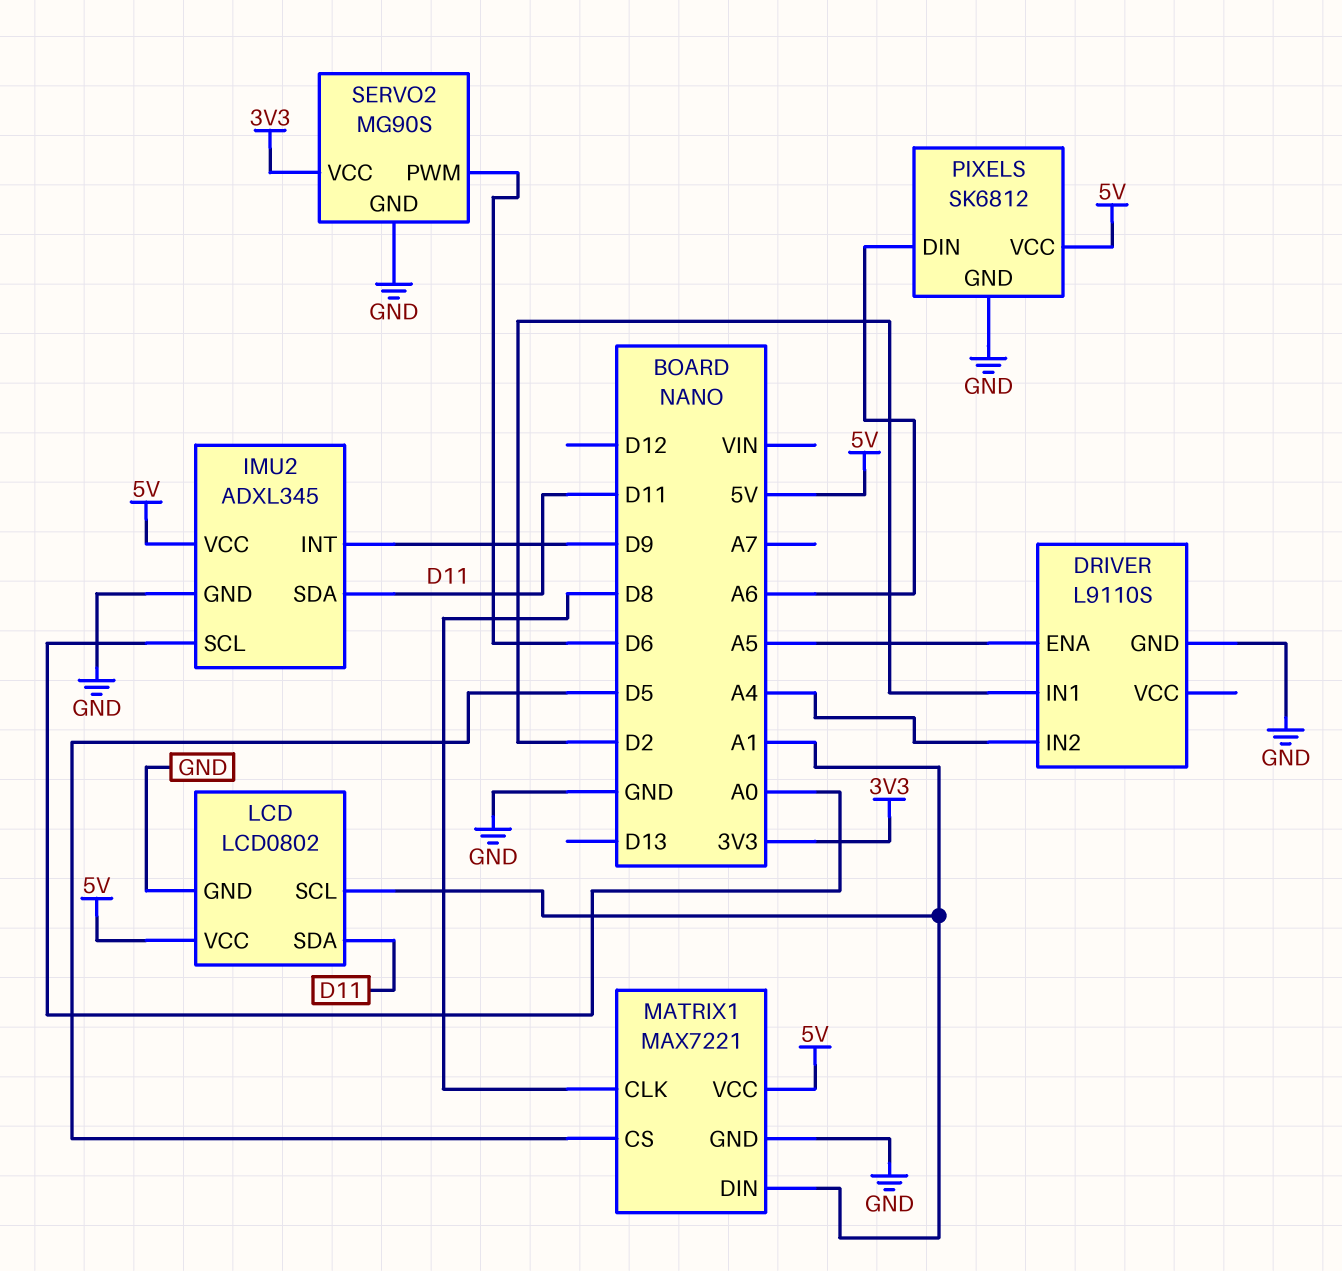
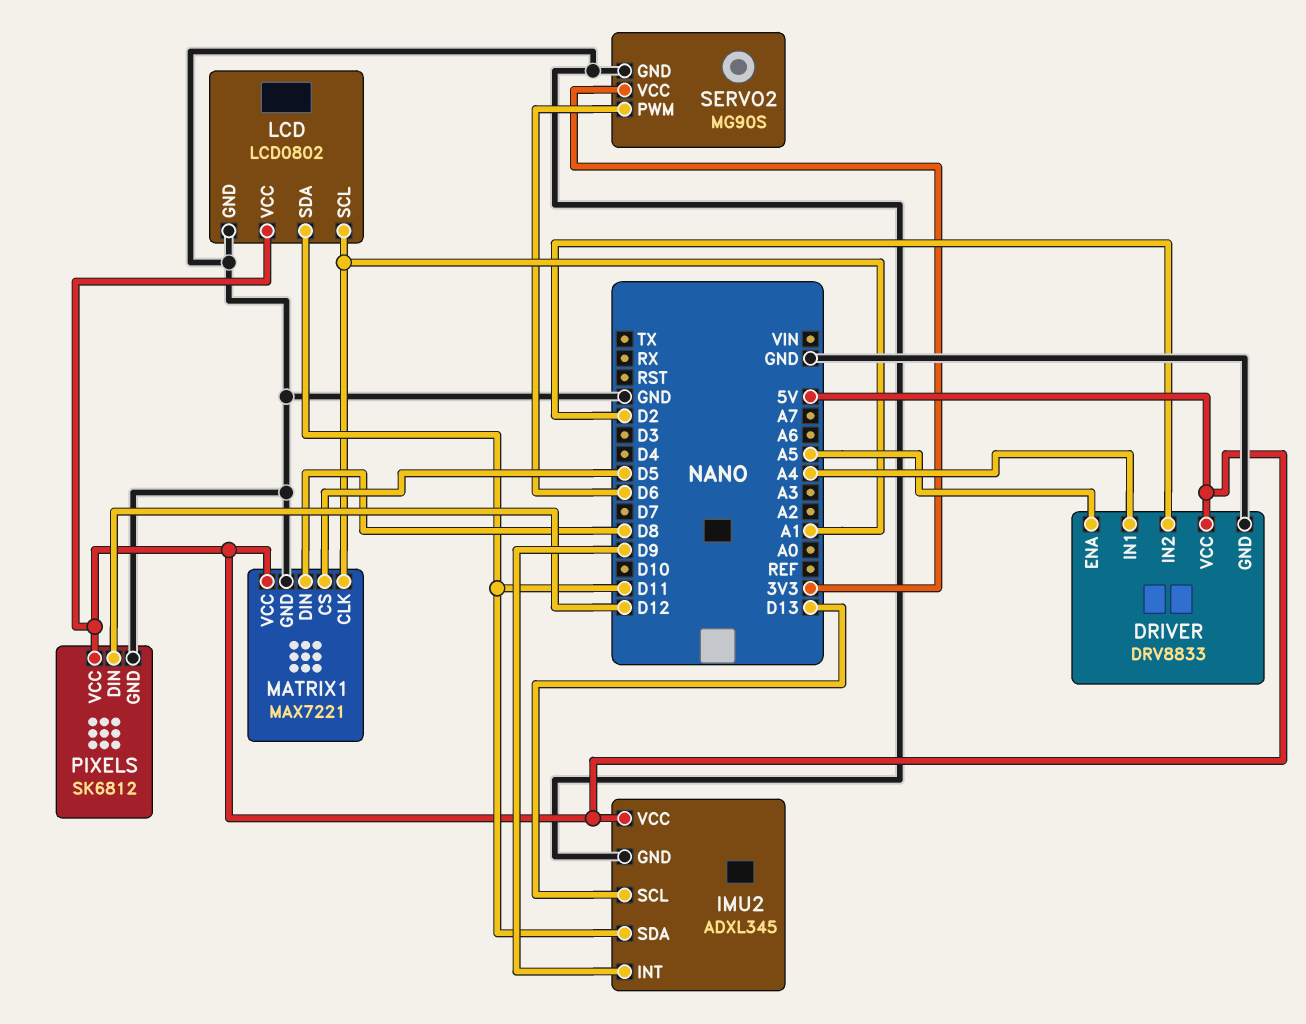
DRIVER: L9110S -> DRV8833
DRIVER pin IN1: D2 -> A4
DRIVER pin IN2: A4 -> D2
DRIVER pin VCC: none -> 5V
IMU2 pin SCL: A0 -> D13
MATRIX1 pin CLK: D8 -> A1
MATRIX1 pin DIN: A1 -> D8
PIXELS pin DIN: A6 -> D12

